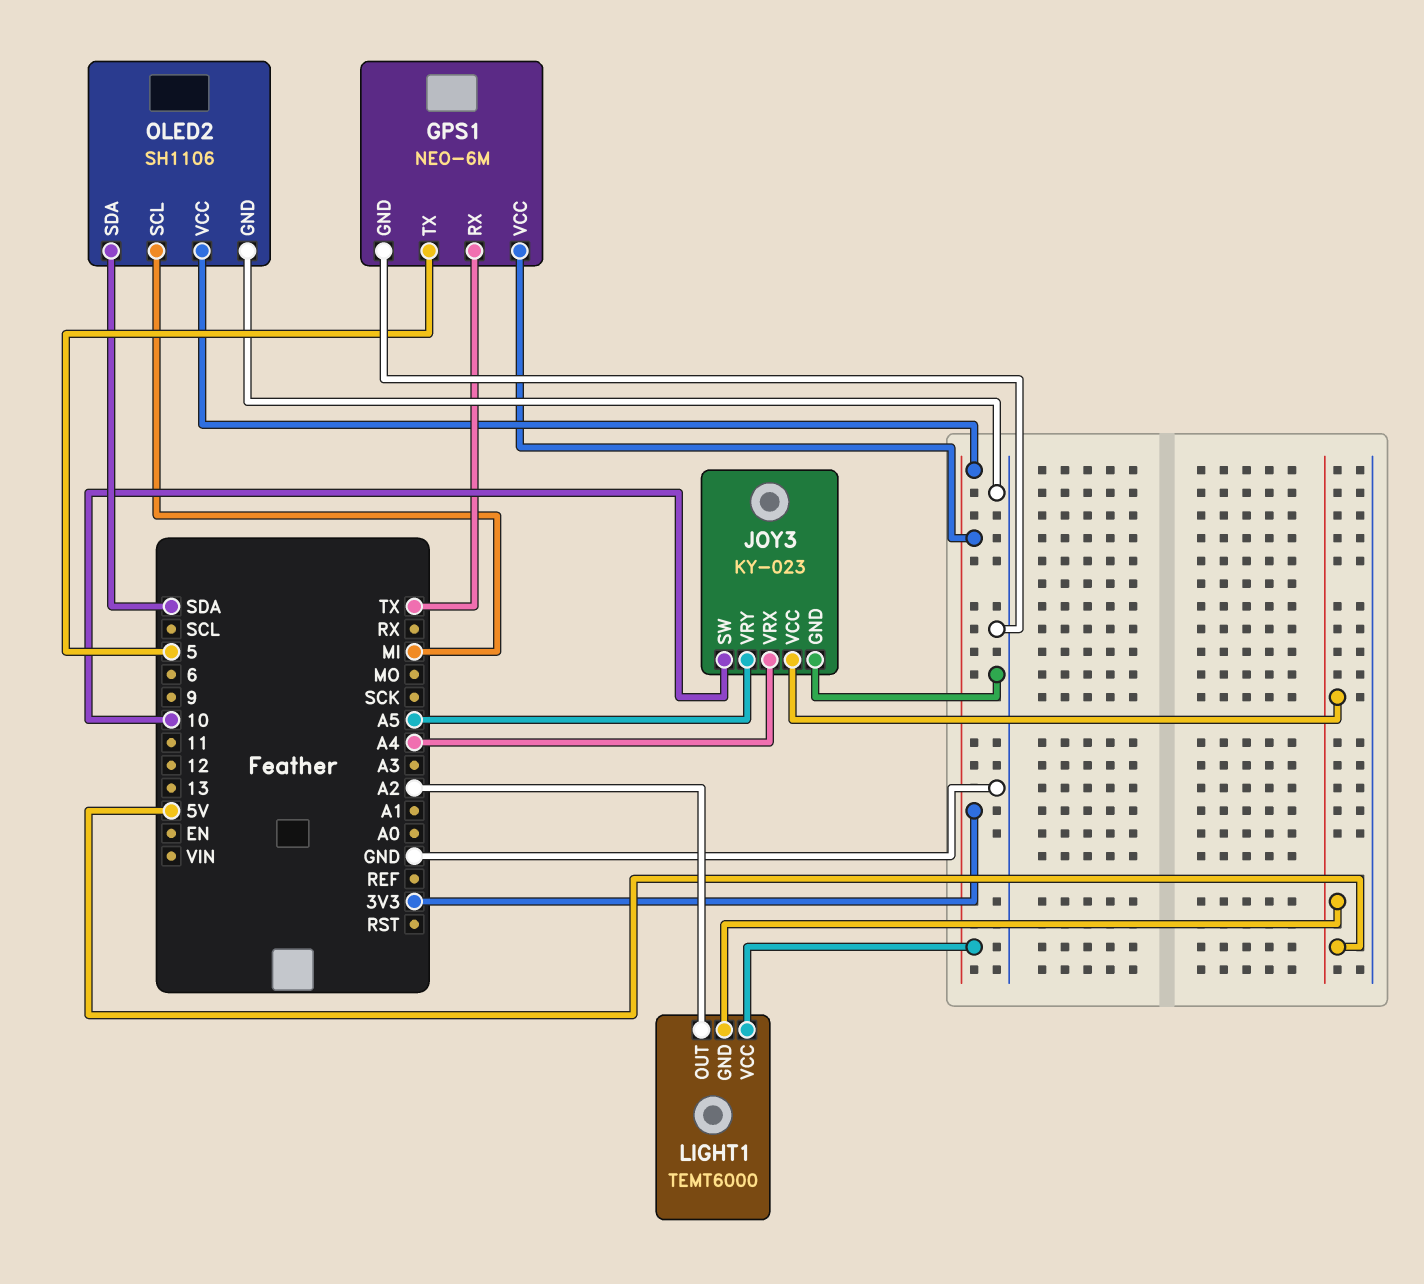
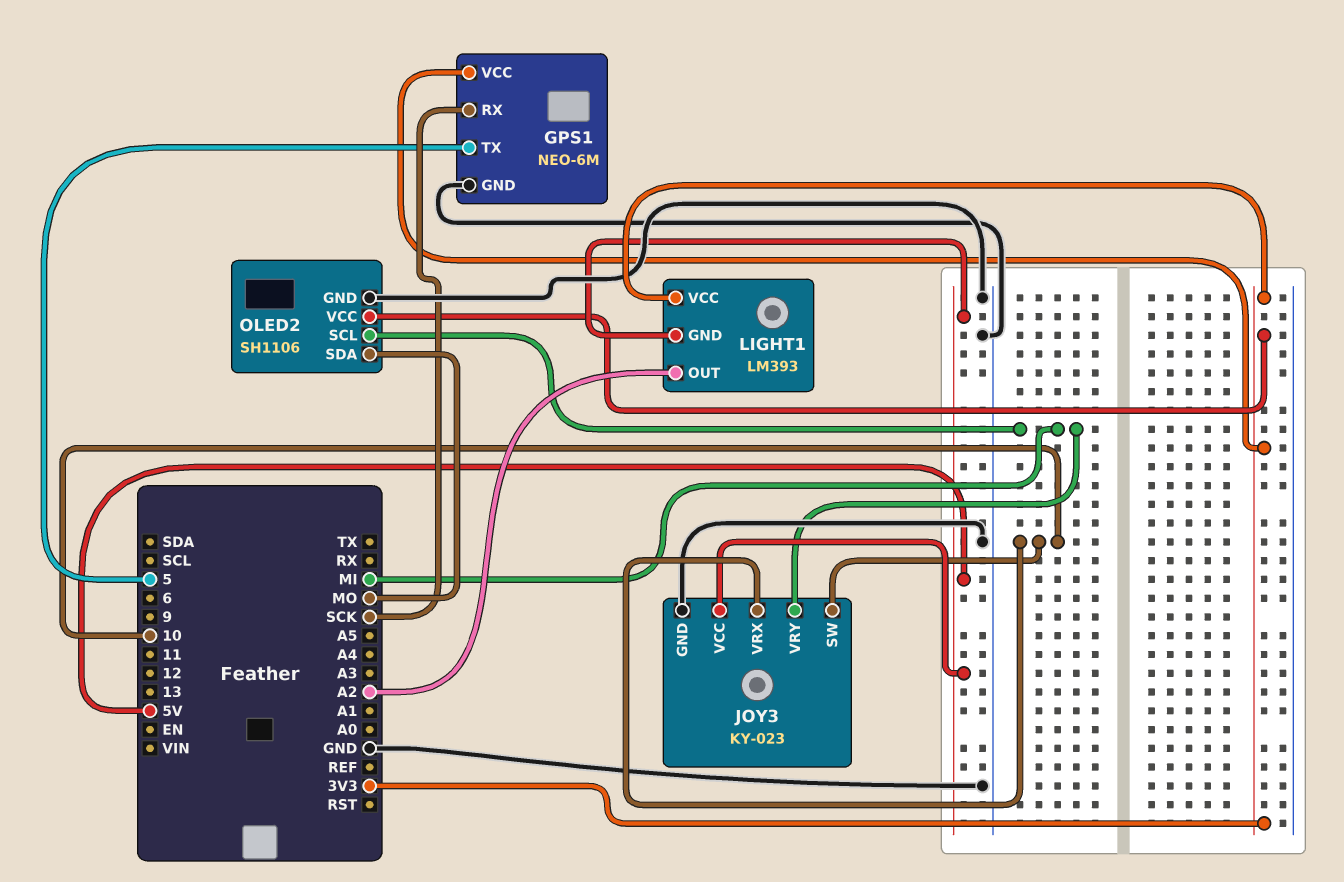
GPS1 pin RX: TX -> SCK
JOY3 pin VRX: A4 -> 10
JOY3 pin VRY: A5 -> MI
LIGHT1: TEMT6000 -> LM393
OLED2 pin SDA: SDA -> MO

